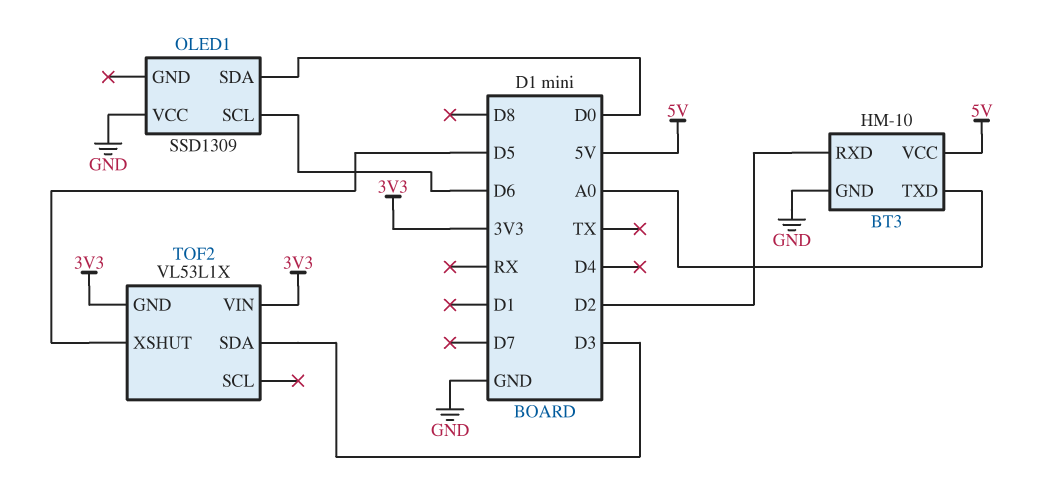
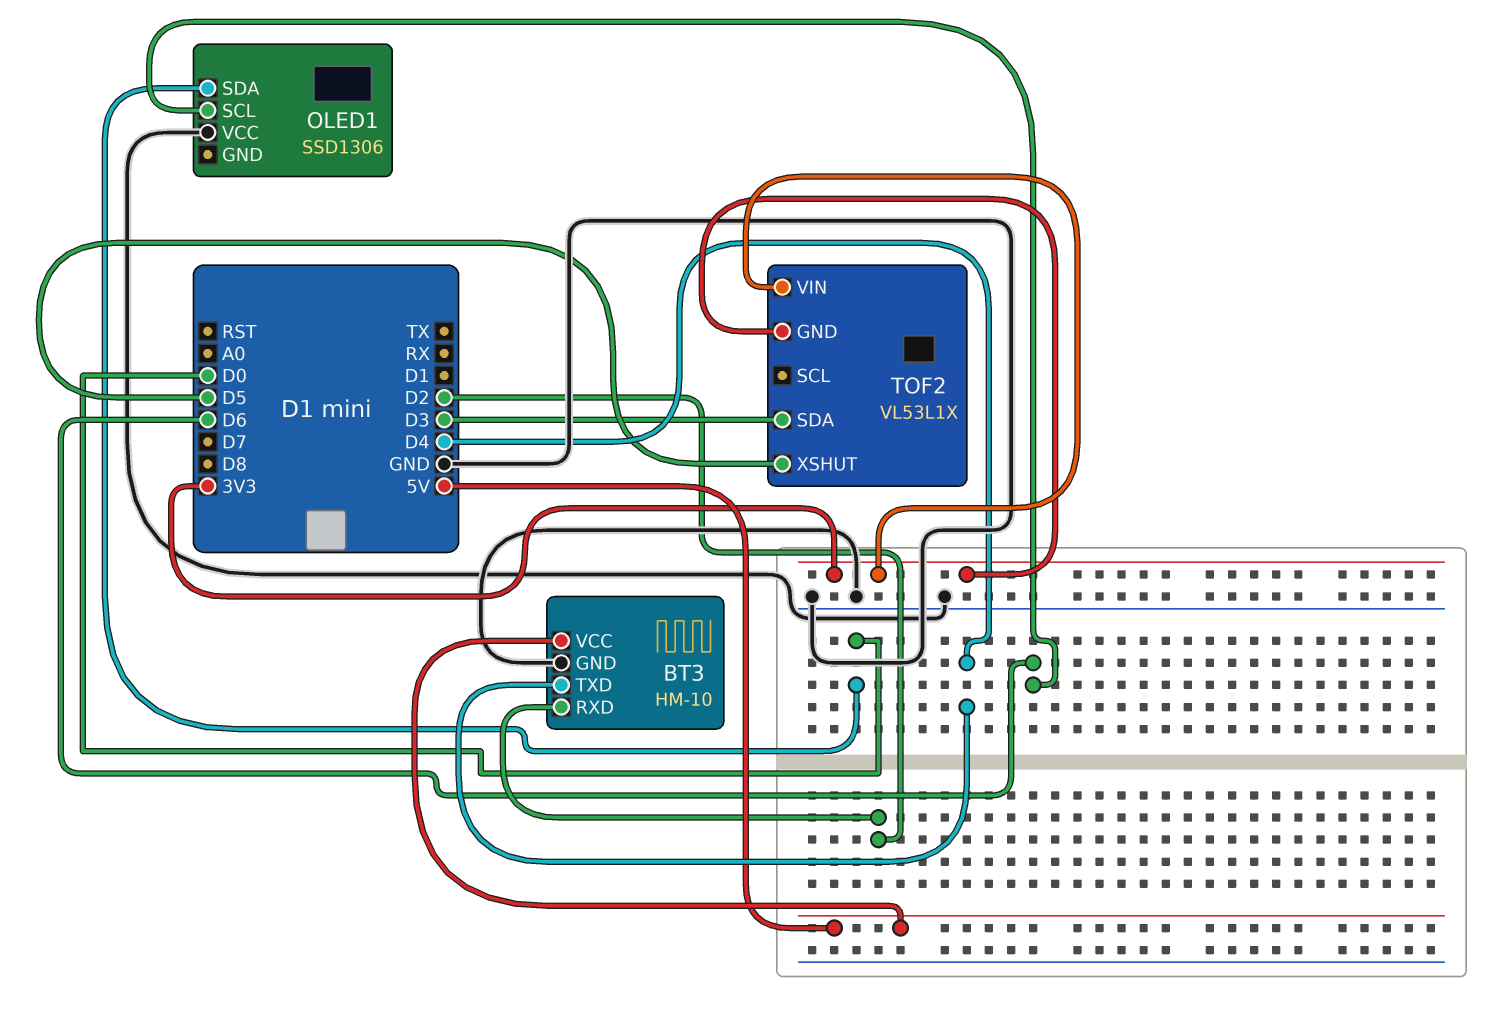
BT3 pin TXD: A0 -> D4
OLED1: SSD1309 -> SSD1306

